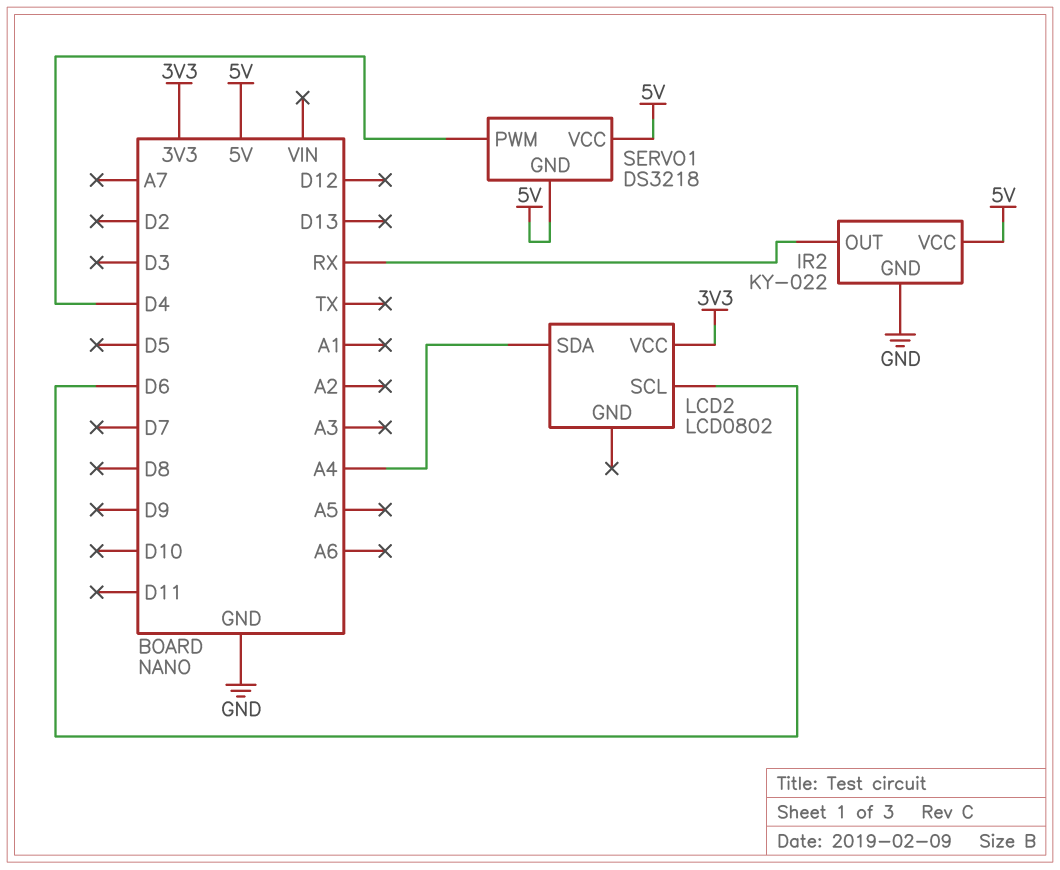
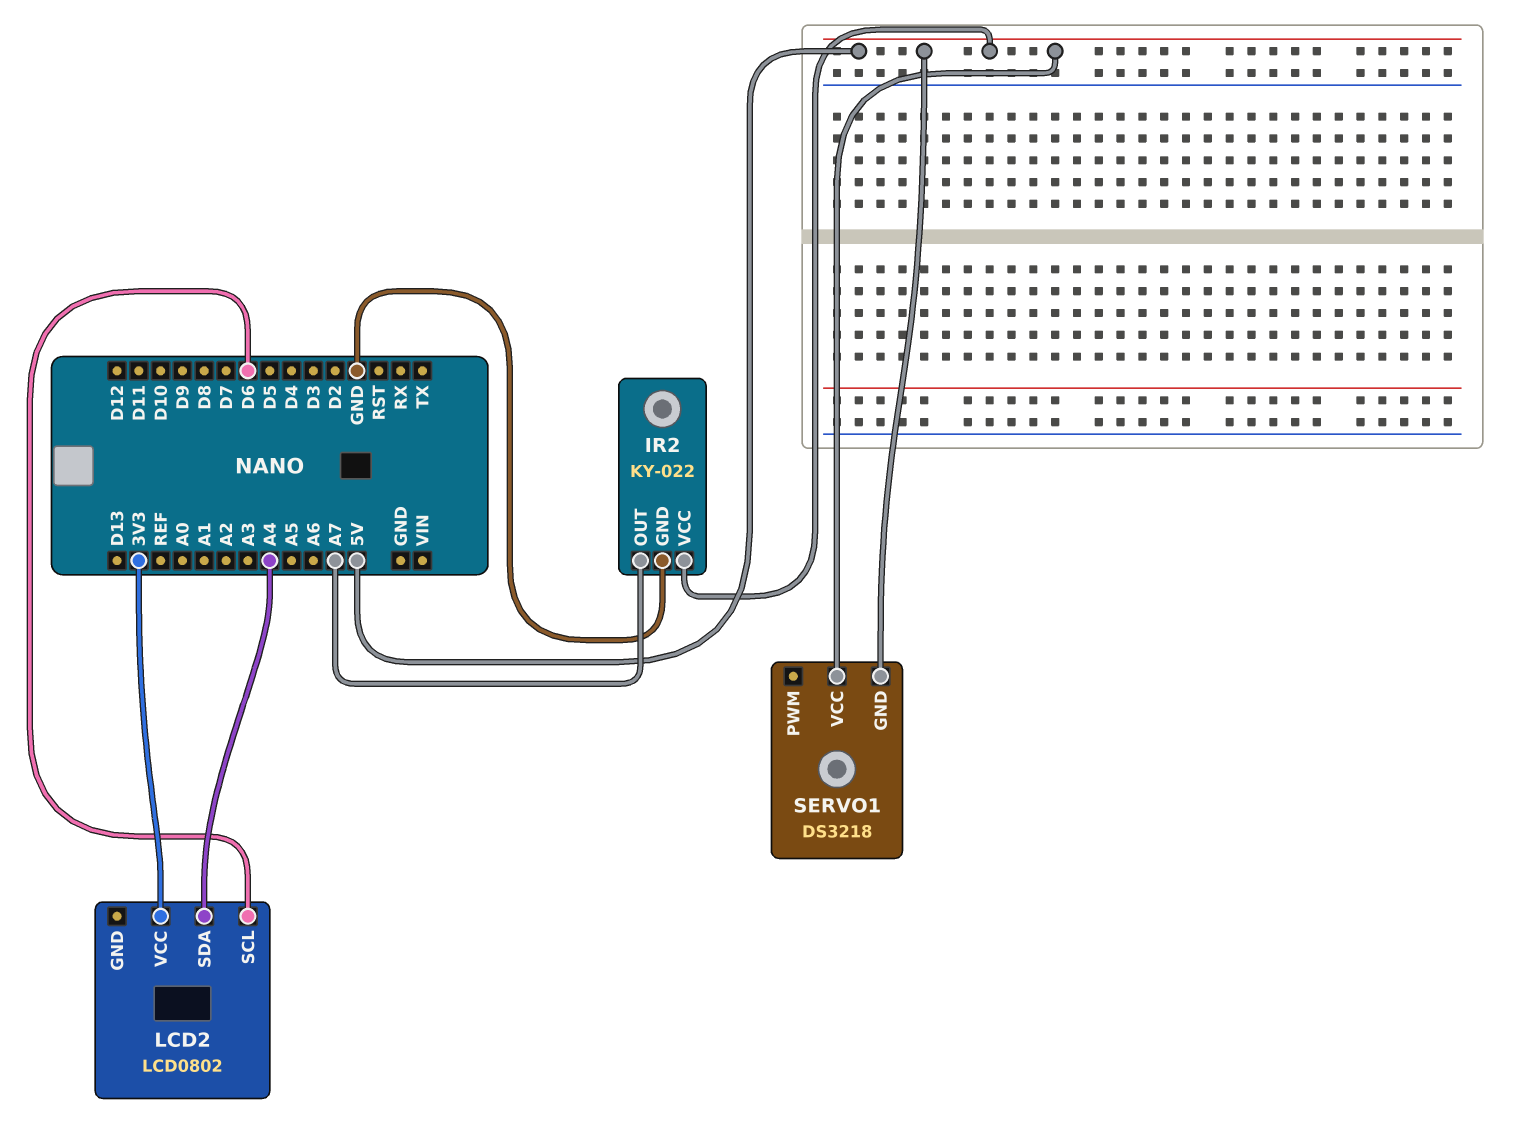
IR2 pin OUT: RX -> A7
SERVO1 pin PWM: D4 -> none

